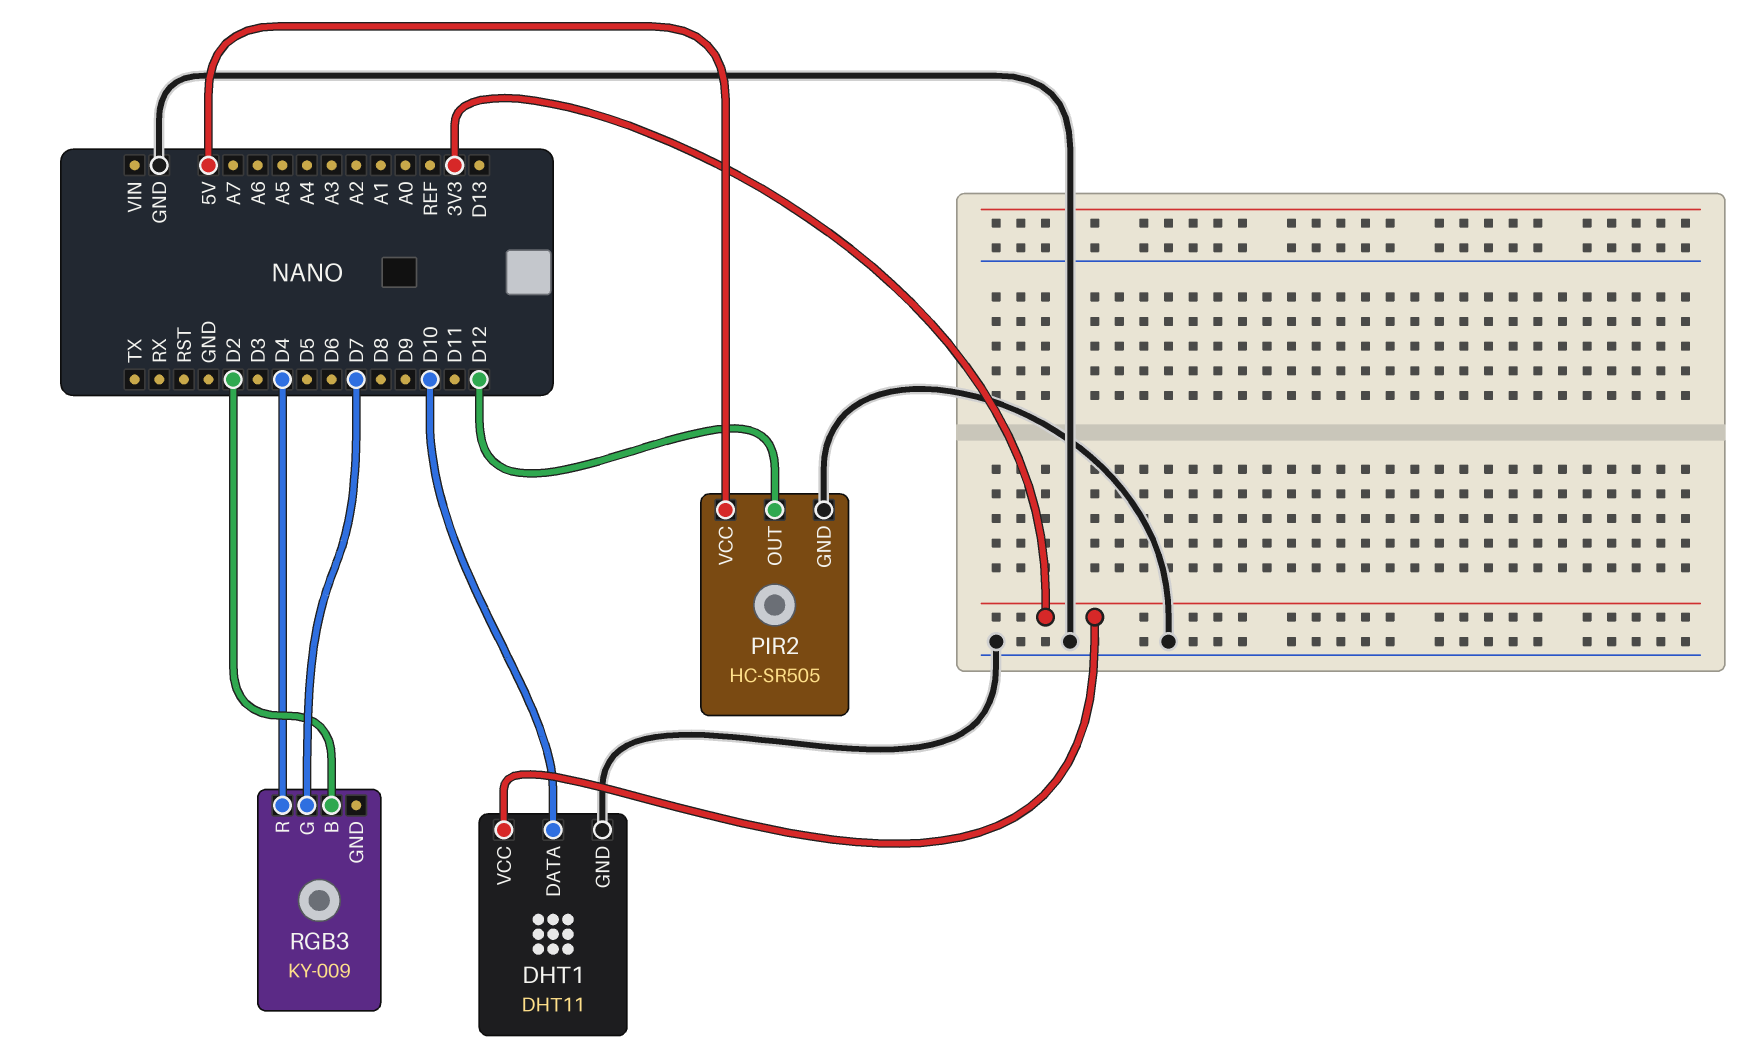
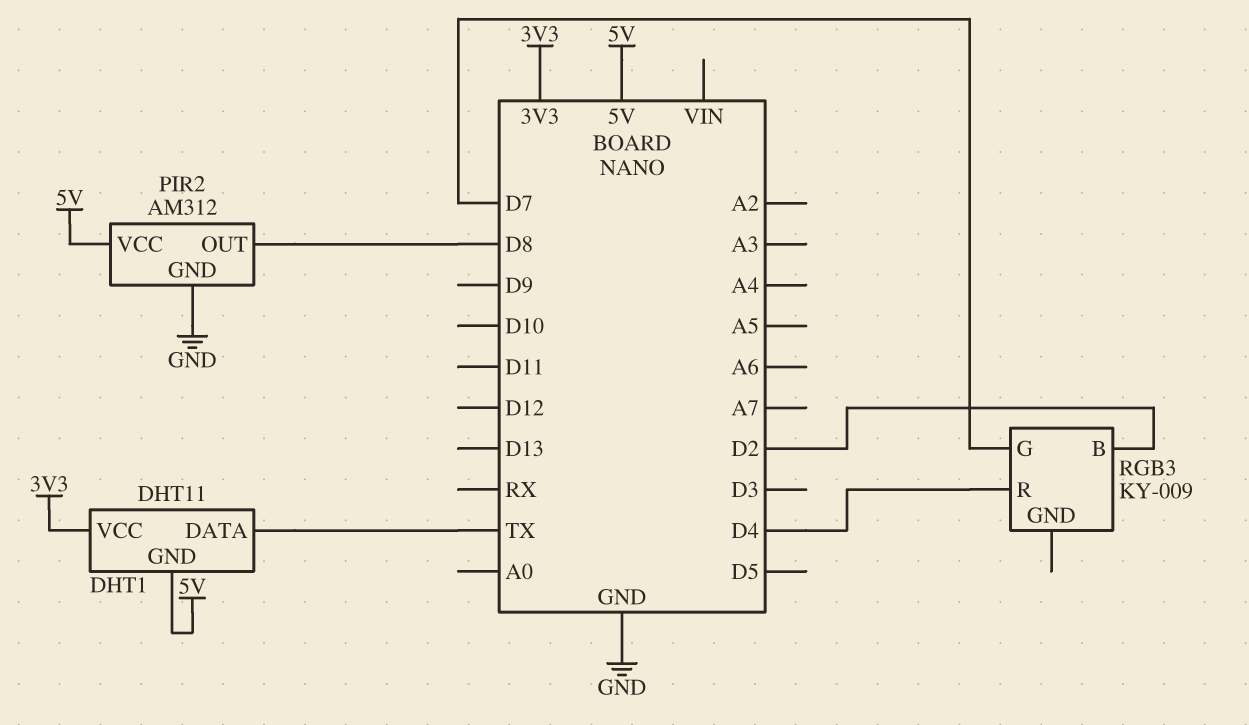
DHT1 pin DATA: D10 -> TX
DHT1 pin GND: GND -> 5V
PIR2: HC-SR505 -> AM312
PIR2 pin OUT: D12 -> D8

